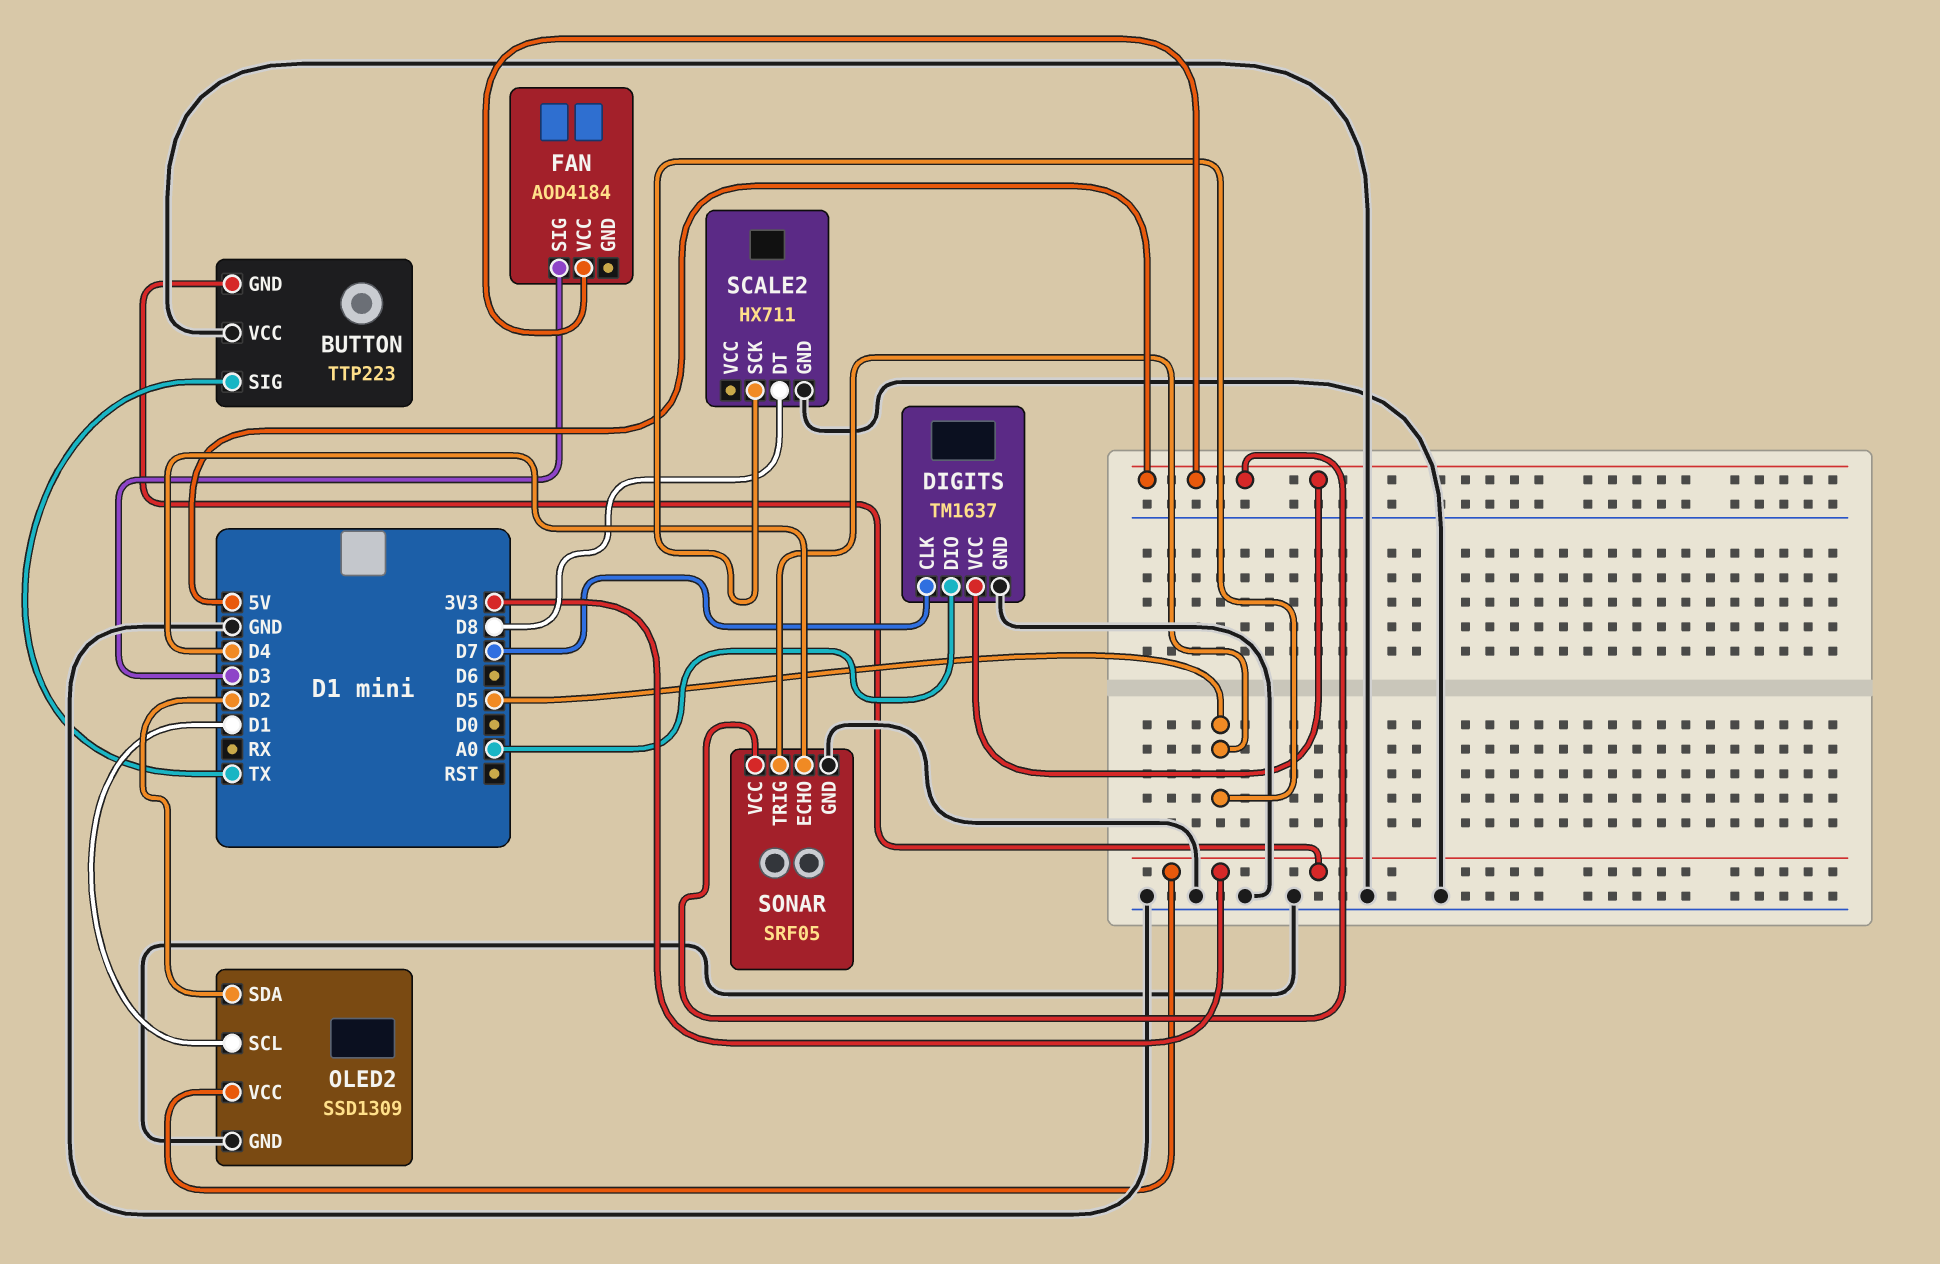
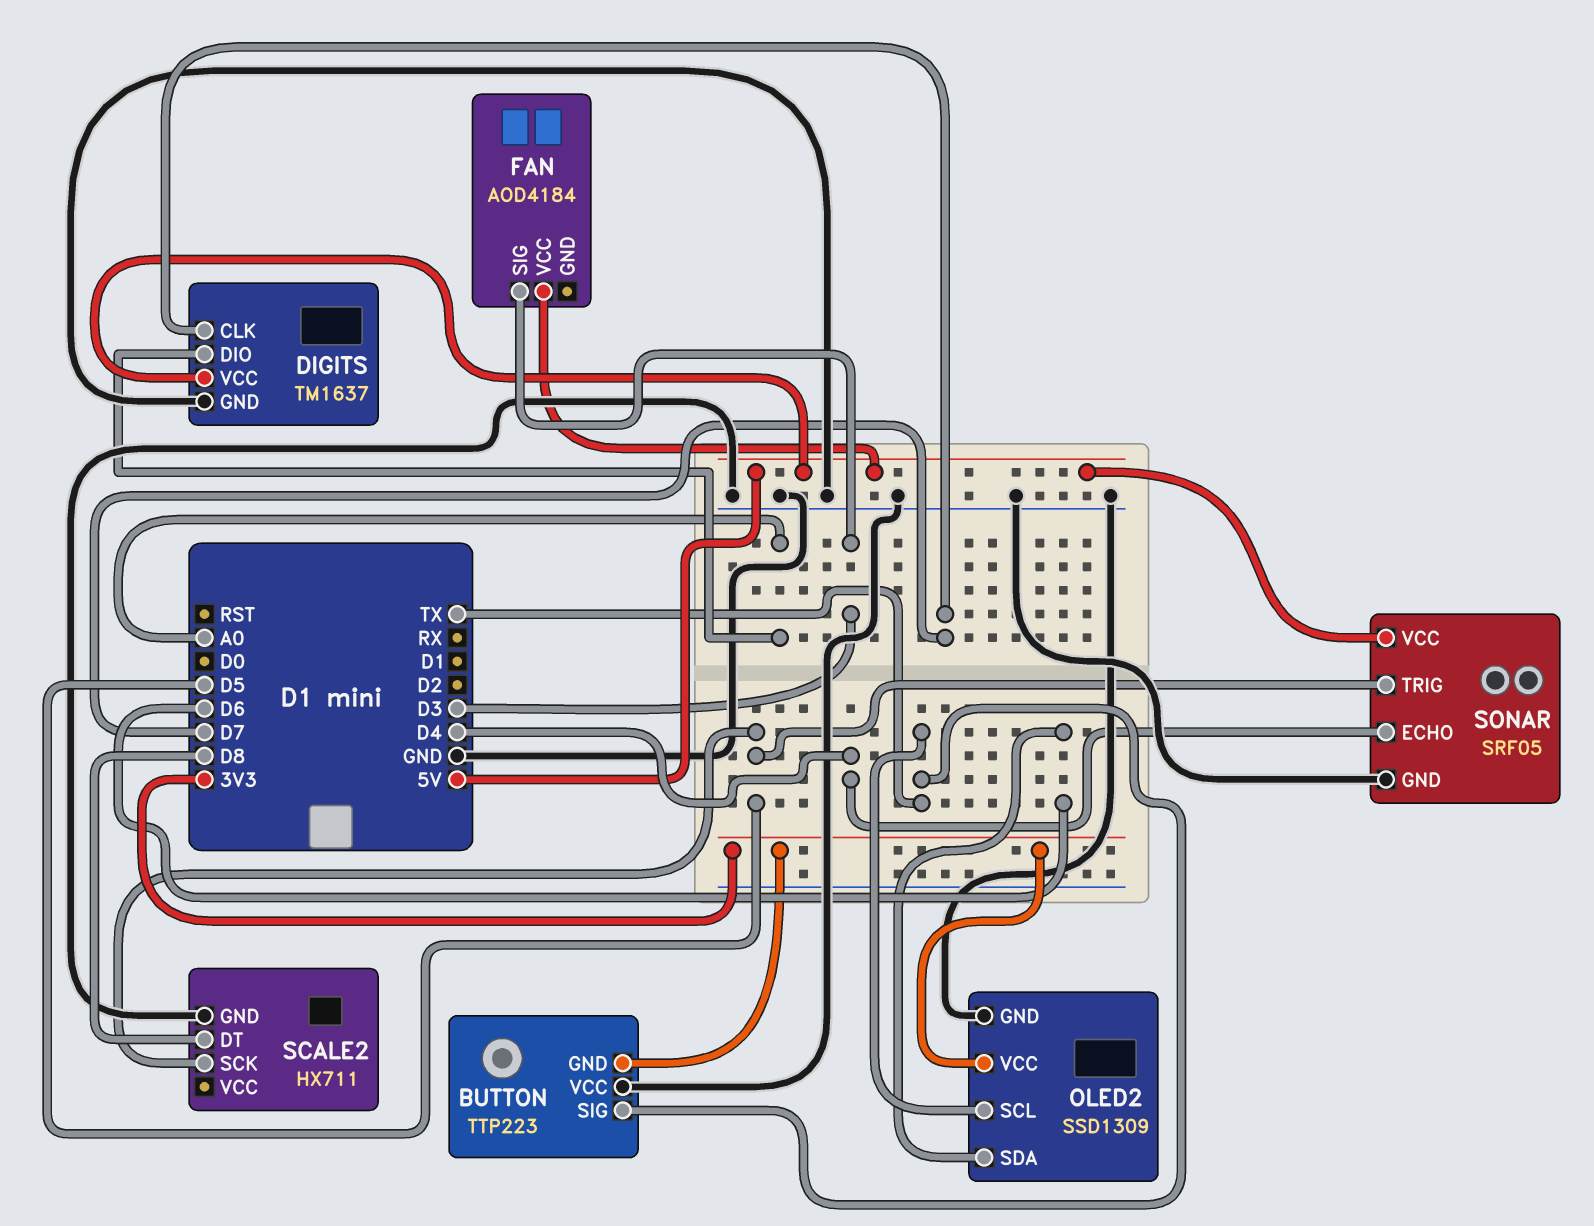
OLED2 pin SCL: D1 -> TX
OLED2 pin SDA: D2 -> D6

